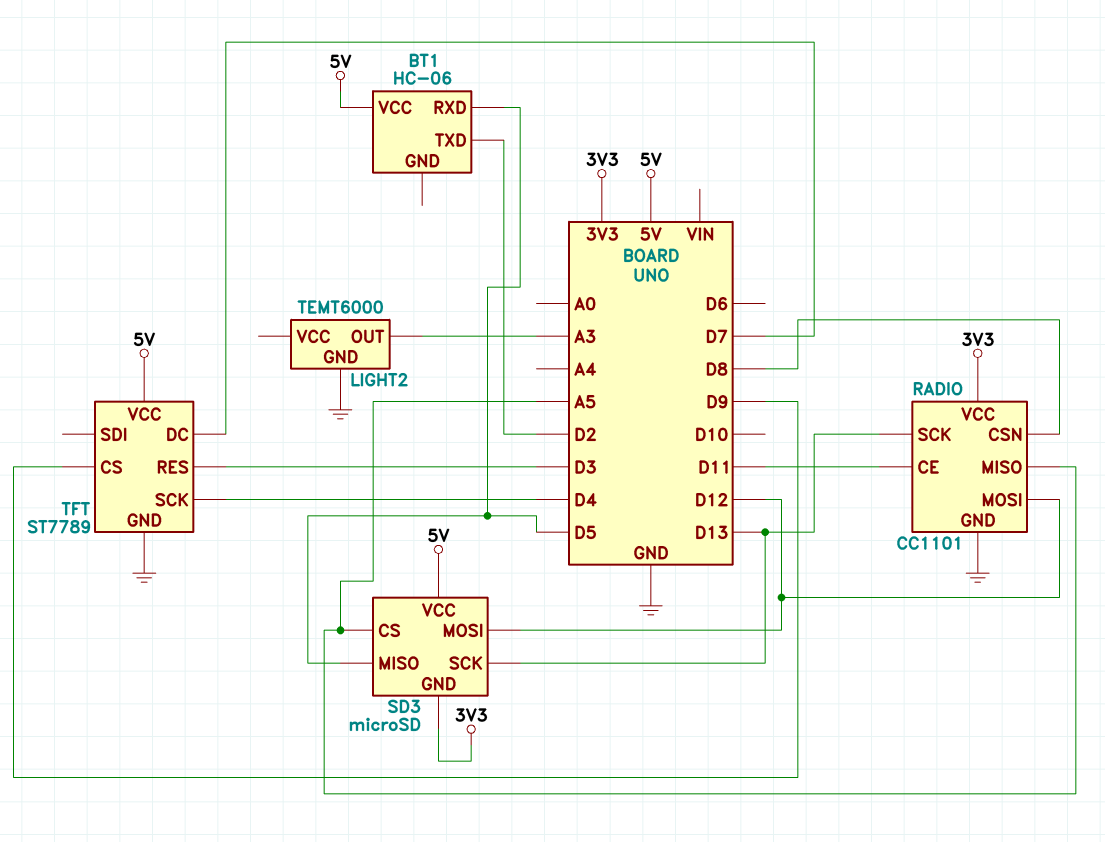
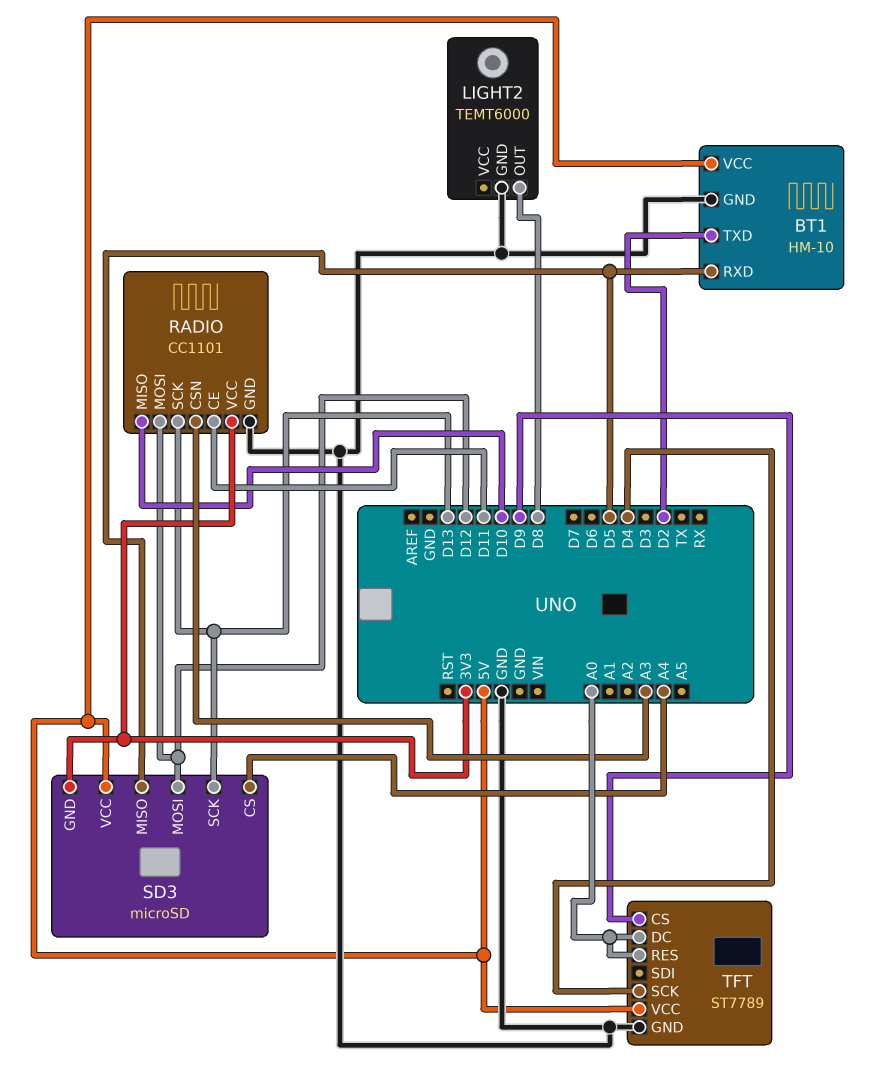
BT1: HC-06 -> HM-10
BT1 pin GND: none -> GND
LIGHT2 pin OUT: A3 -> D8
RADIO pin CSN: D8 -> A3
RADIO pin MISO: A5 -> D10
SD3 pin CS: A5 -> A4
TFT pin DC: D7 -> A0
TFT pin RES: D3 -> A0

